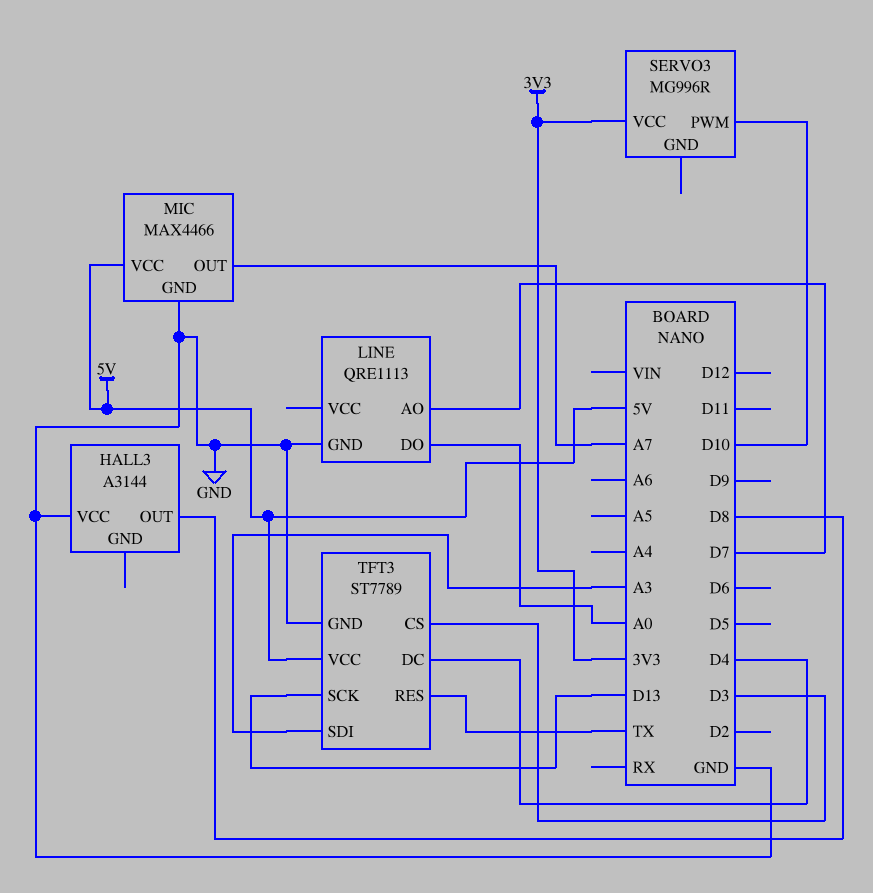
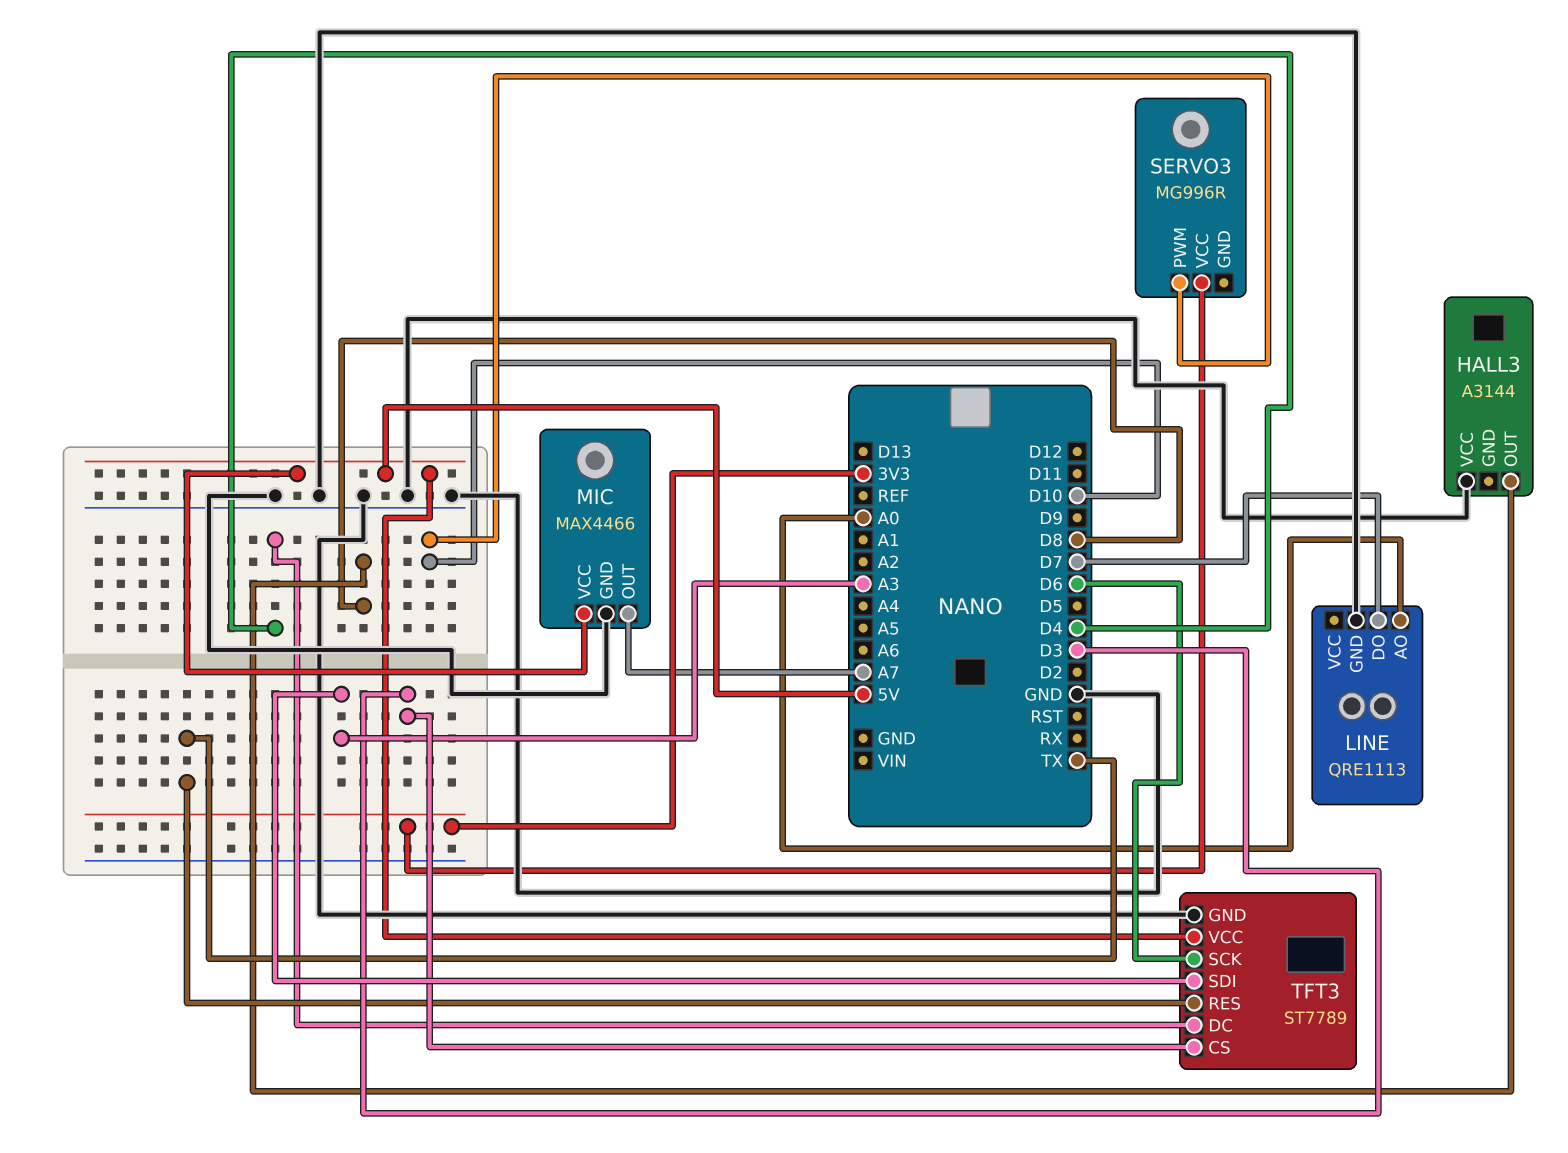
LINE pin AO: D7 -> A0
LINE pin DO: A0 -> D7
TFT3 pin SCK: D13 -> D6

